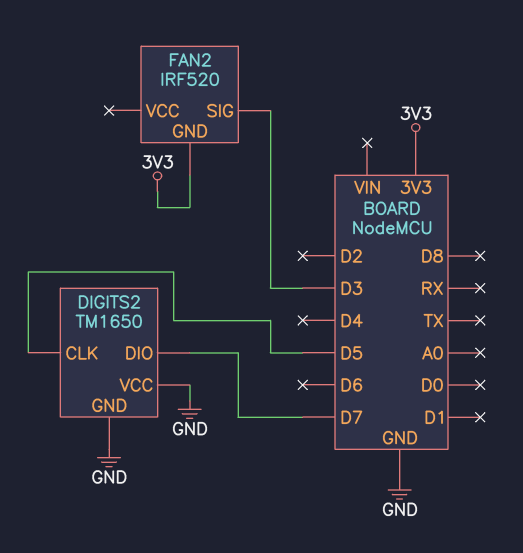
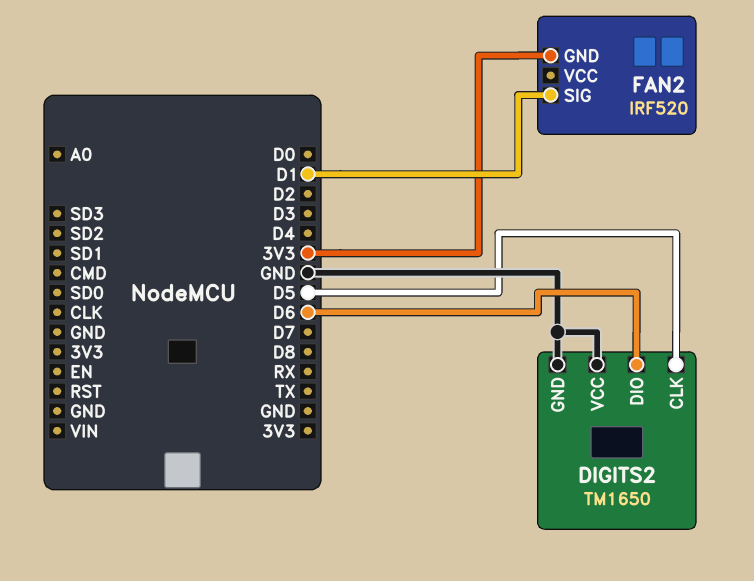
DIGITS2 pin DIO: D7 -> D6
FAN2 pin SIG: D3 -> D1

